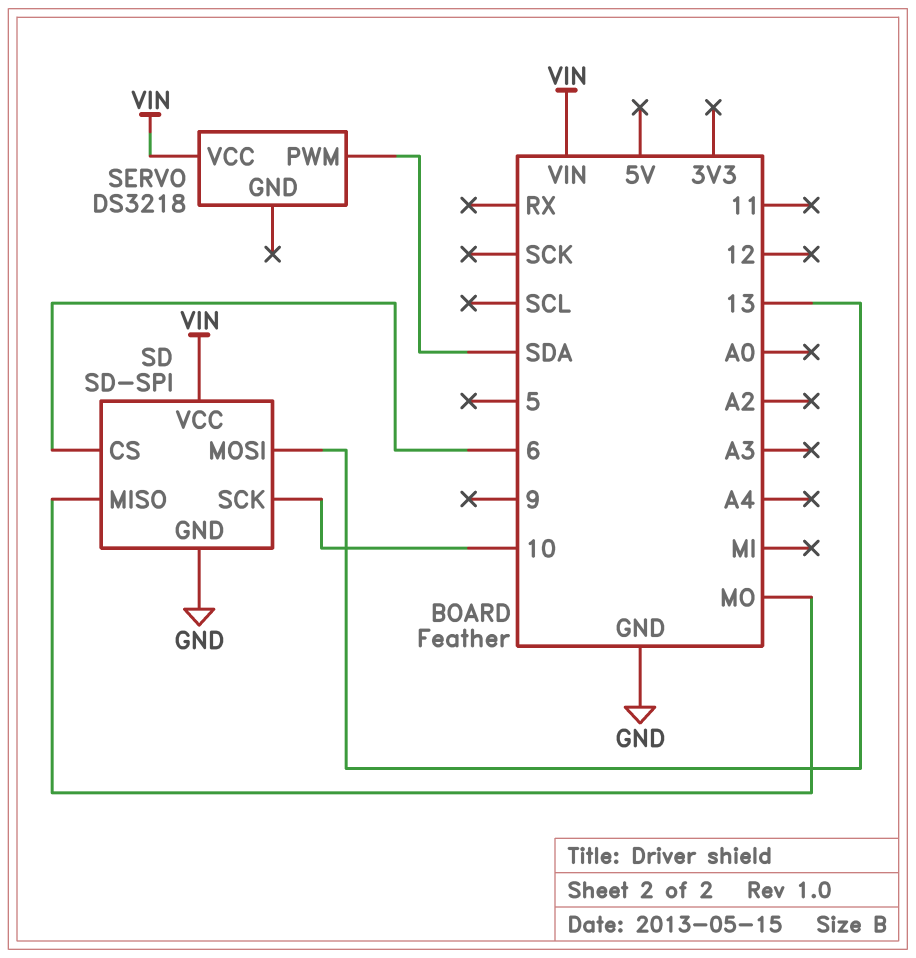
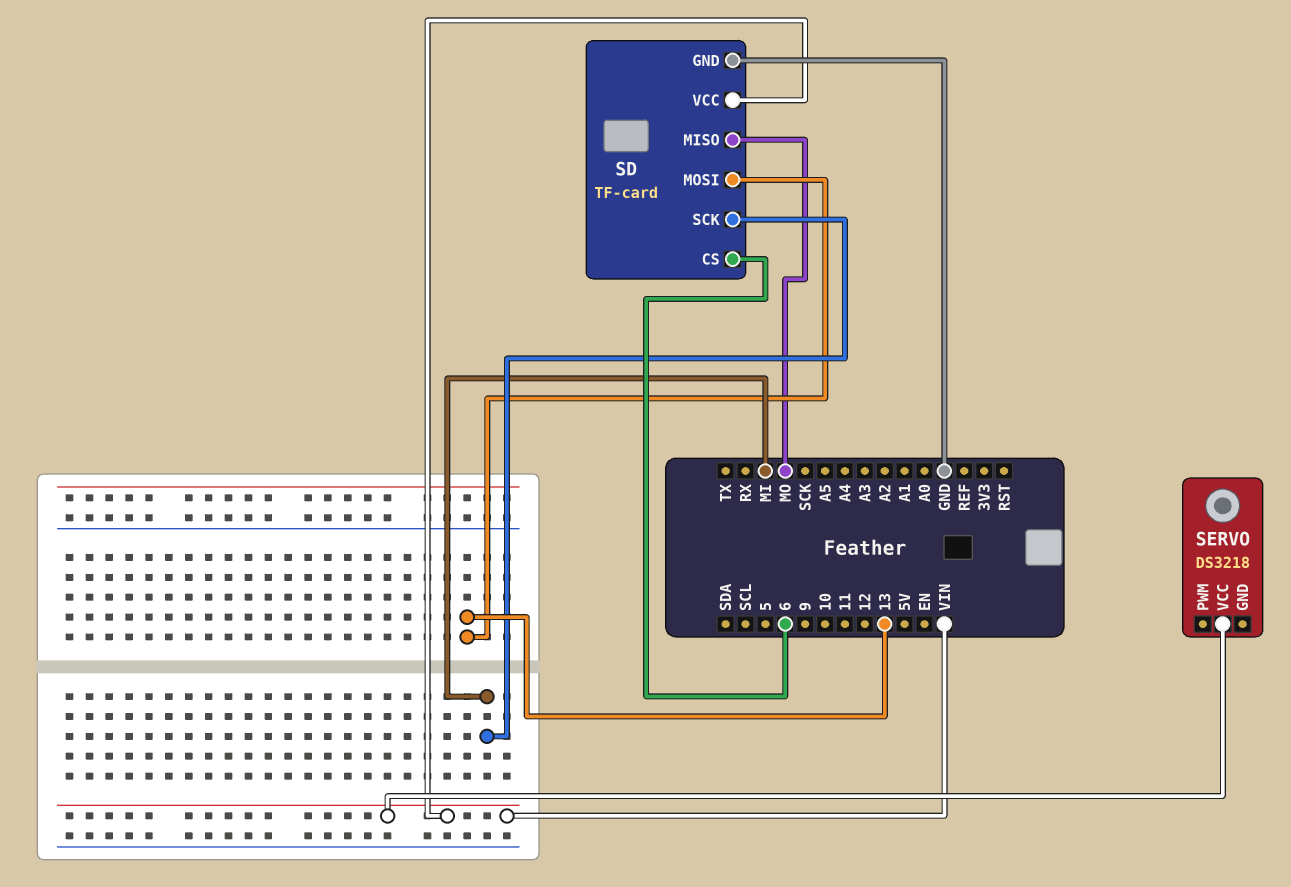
SD: SD-SPI -> TF-card
SD pin SCK: 10 -> MI
SERVO pin PWM: SDA -> none

